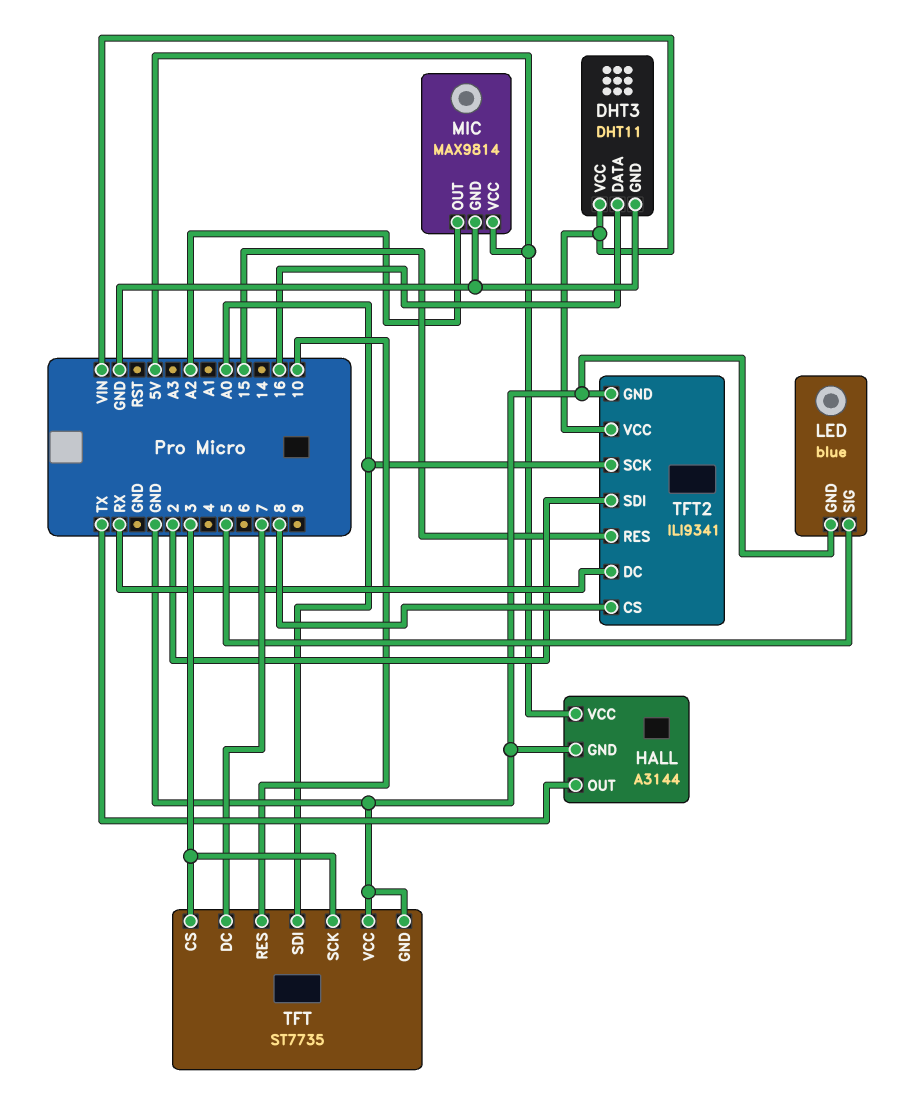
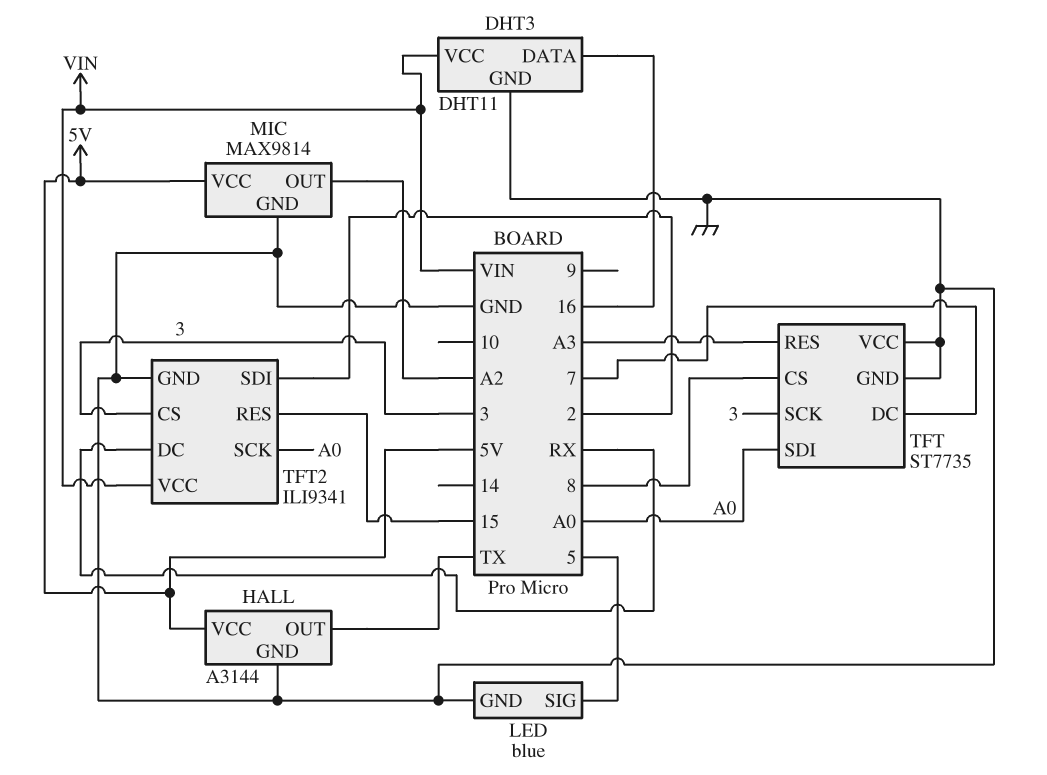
TFT pin CS: 3 -> 8
TFT pin RES: 10 -> A3
TFT2 pin CS: 8 -> 3

